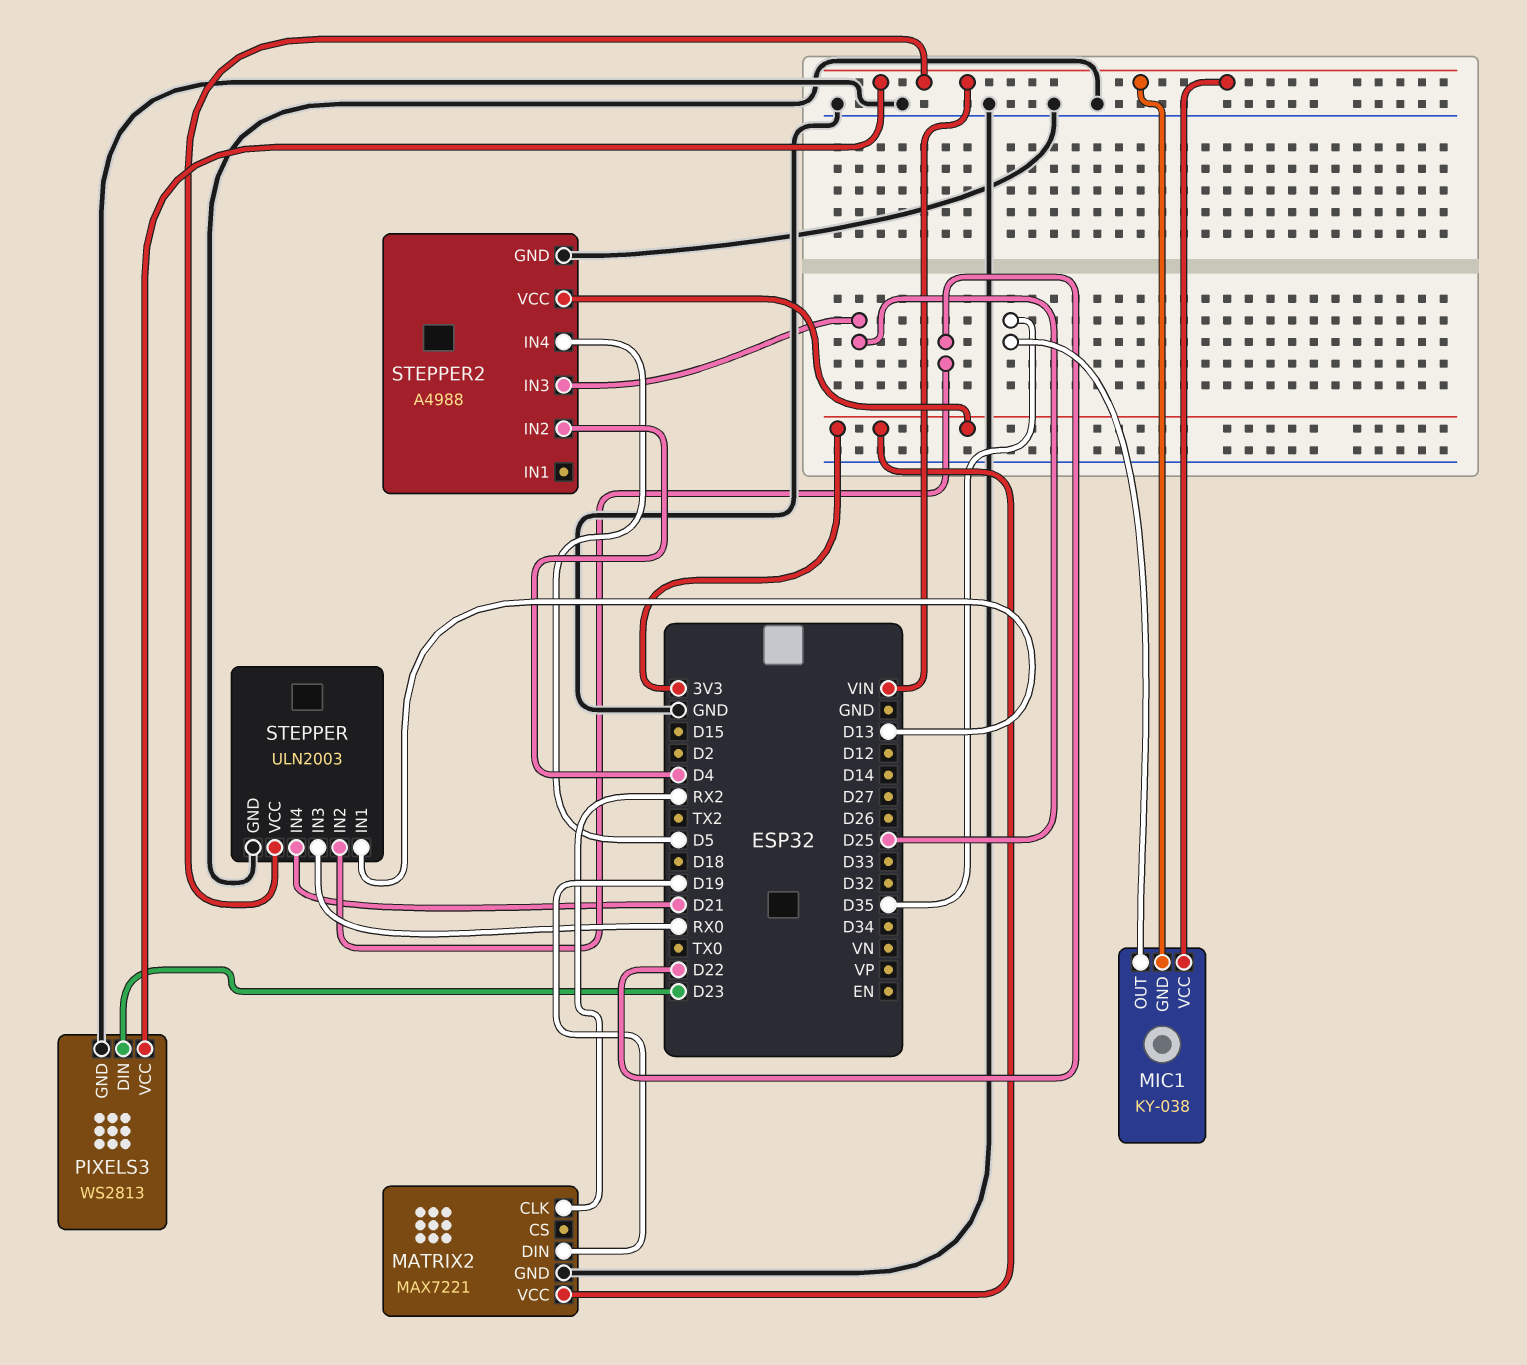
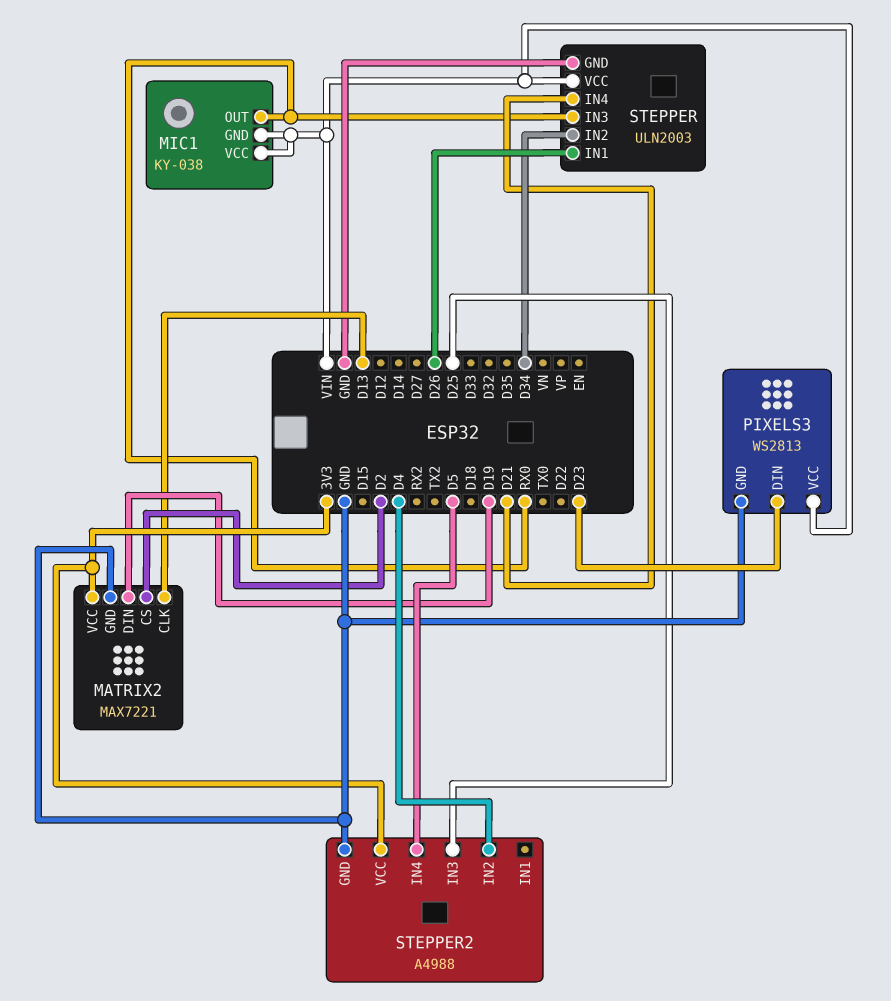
MATRIX2 pin CLK: RX2 -> D13
MATRIX2 pin CS: none -> D2
MIC1 pin OUT: D35 -> RX0
STEPPER pin IN1: D13 -> D26
STEPPER pin IN2: D22 -> D34

